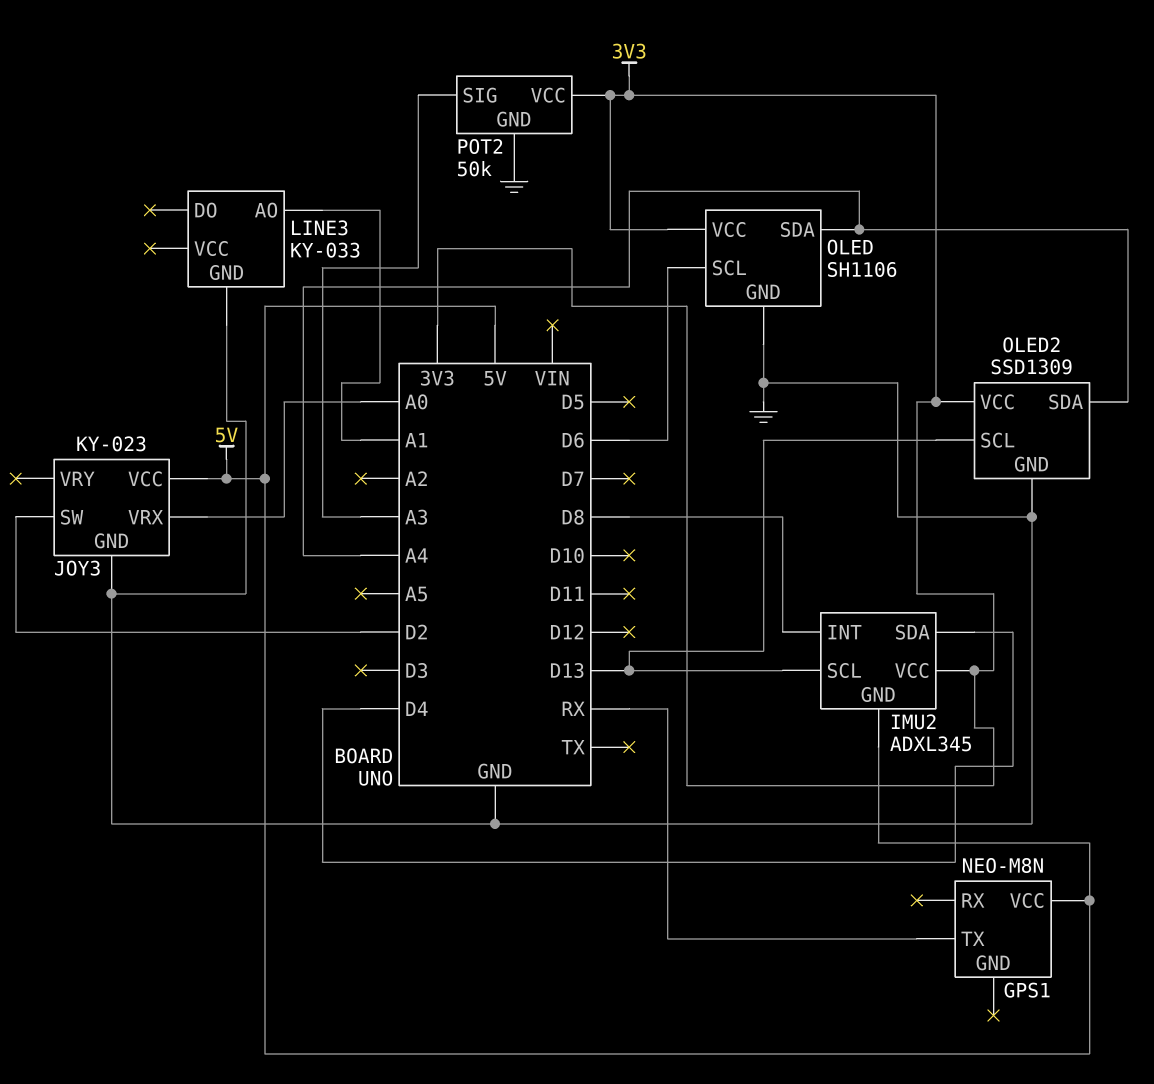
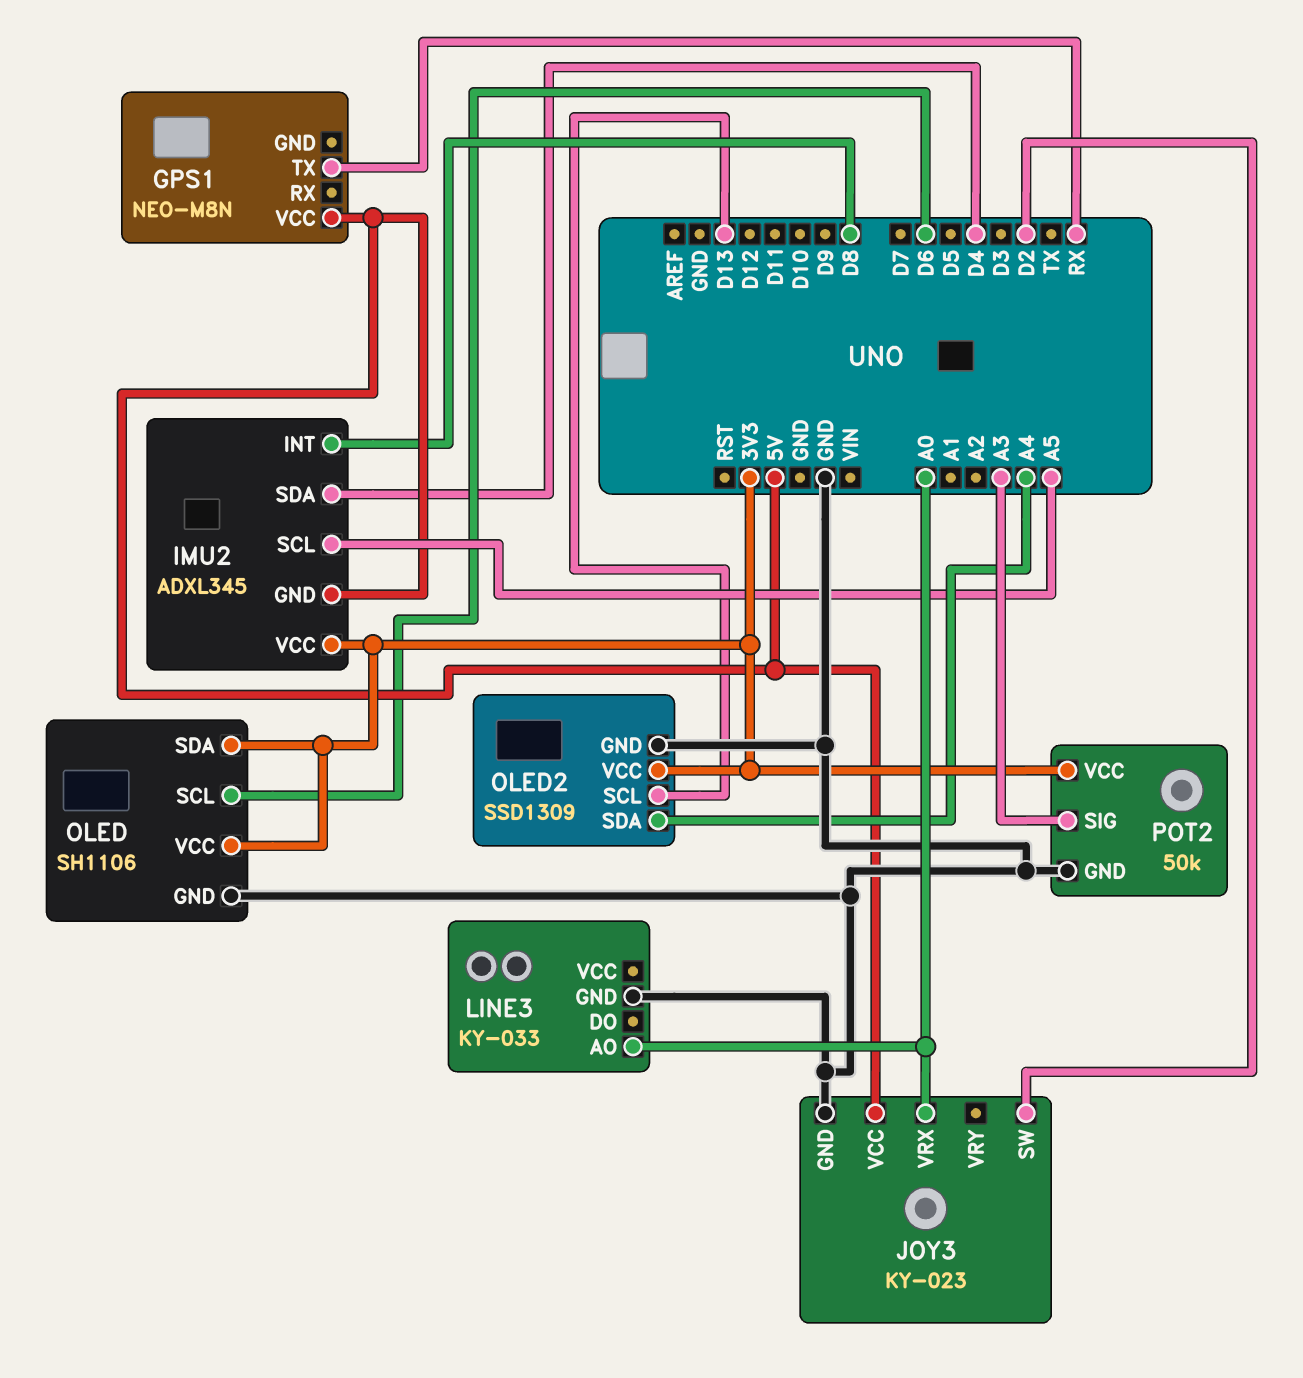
IMU2 pin SCL: D13 -> A5
LINE3 pin AO: A1 -> A0
OLED pin SDA: A4 -> 3V3

